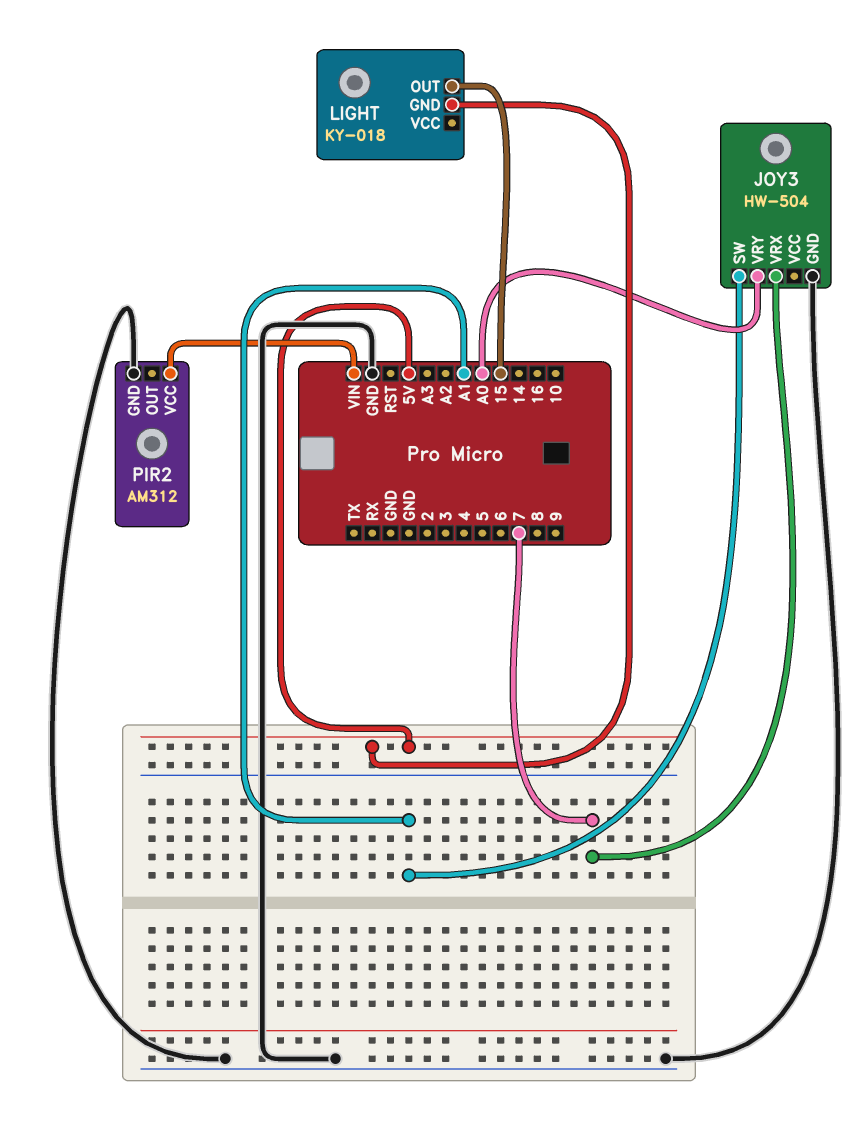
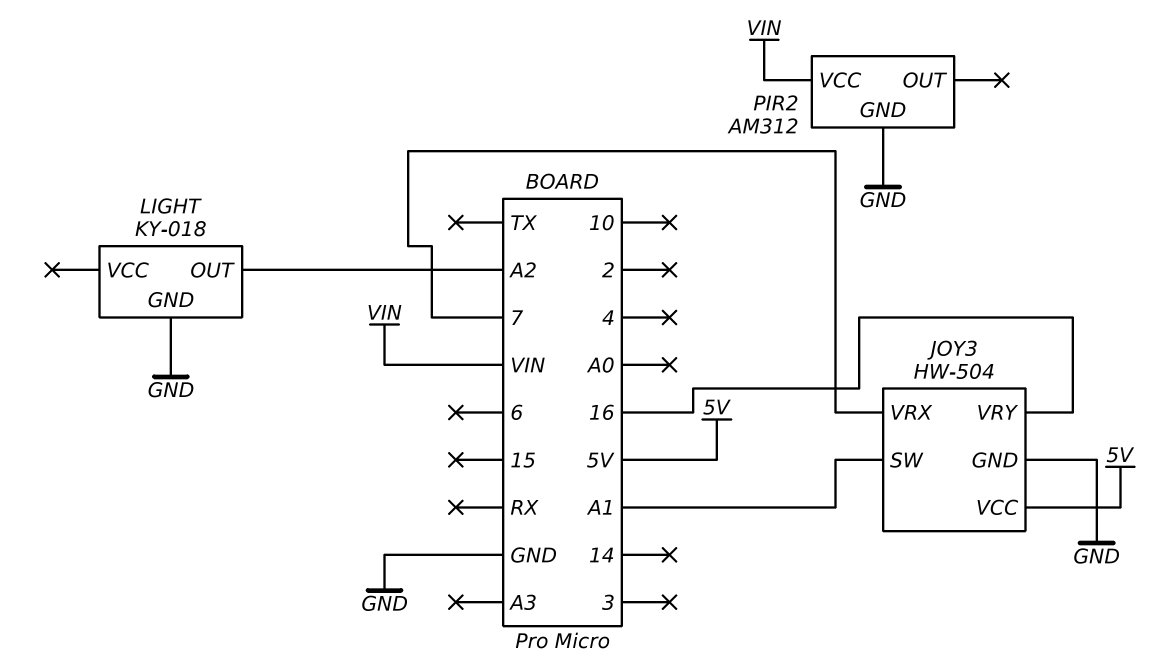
JOY3 pin VCC: none -> 5V
JOY3 pin VRY: A0 -> 16
LIGHT pin GND: 5V -> GND
LIGHT pin OUT: 15 -> A2

